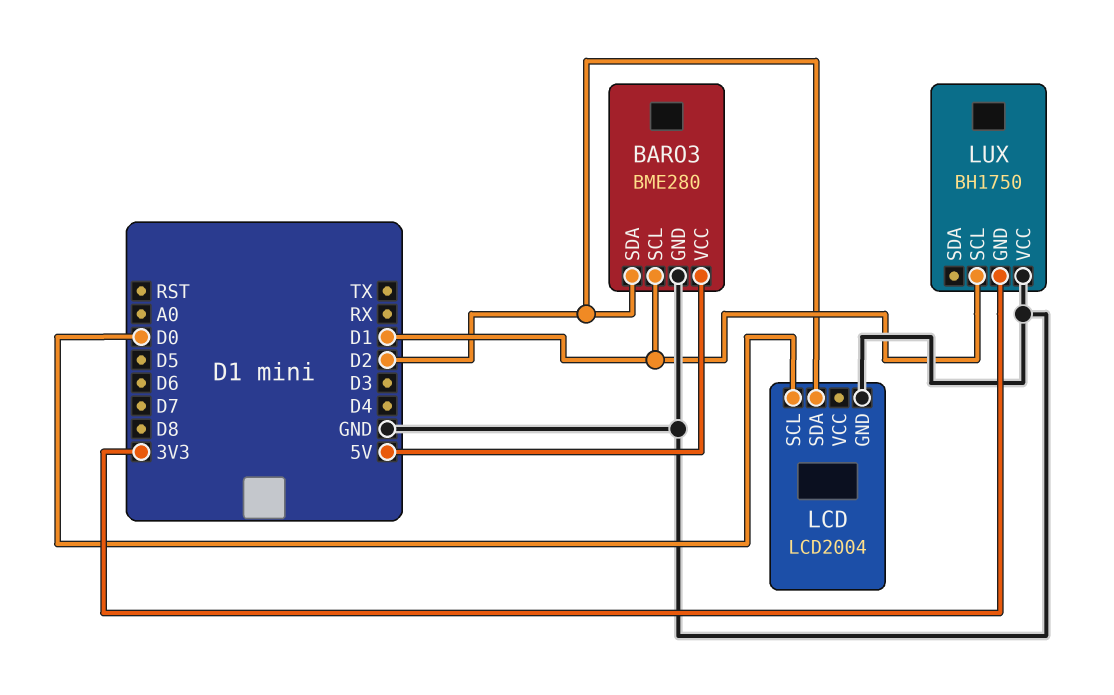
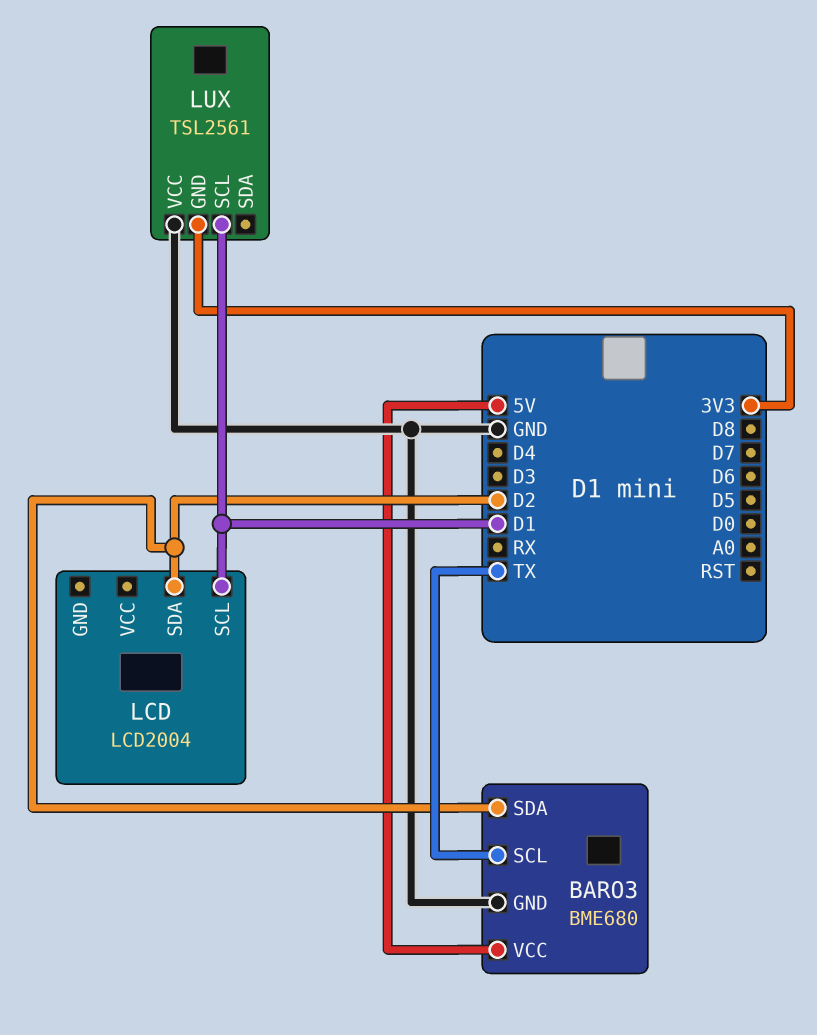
BARO3: BME280 -> BME680
BARO3 pin SCL: D1 -> TX
LCD pin GND: GND -> none
LCD pin SCL: D0 -> D1
LUX: BH1750 -> TSL2561

